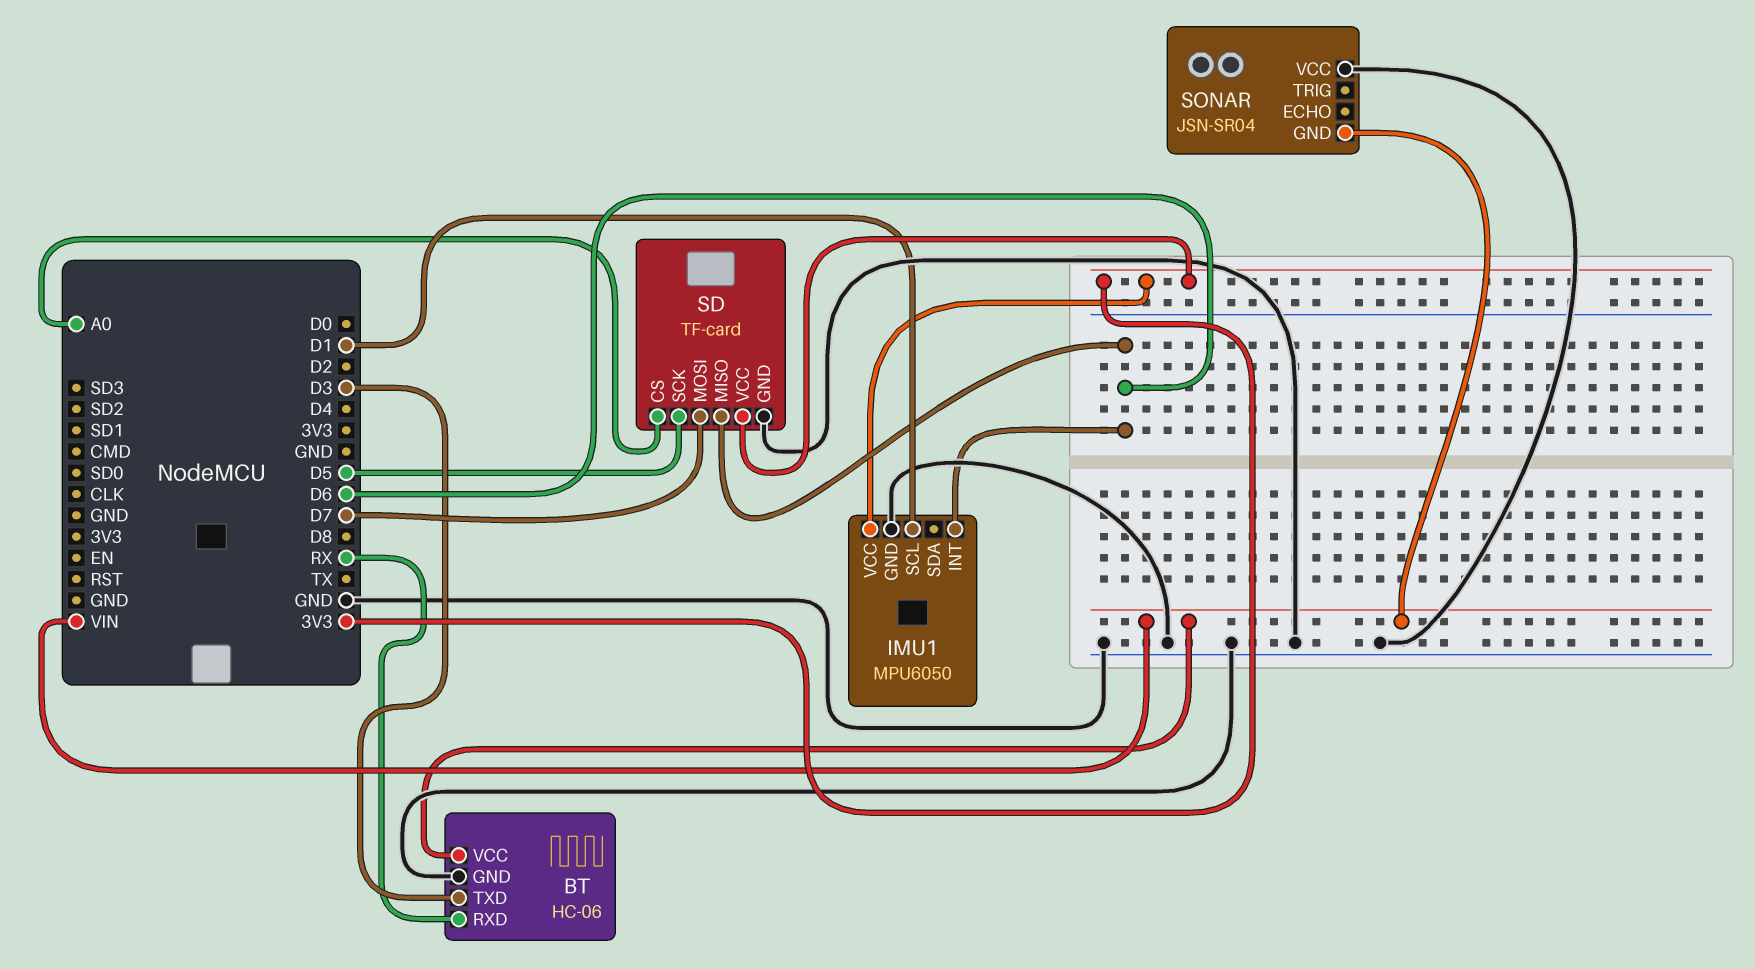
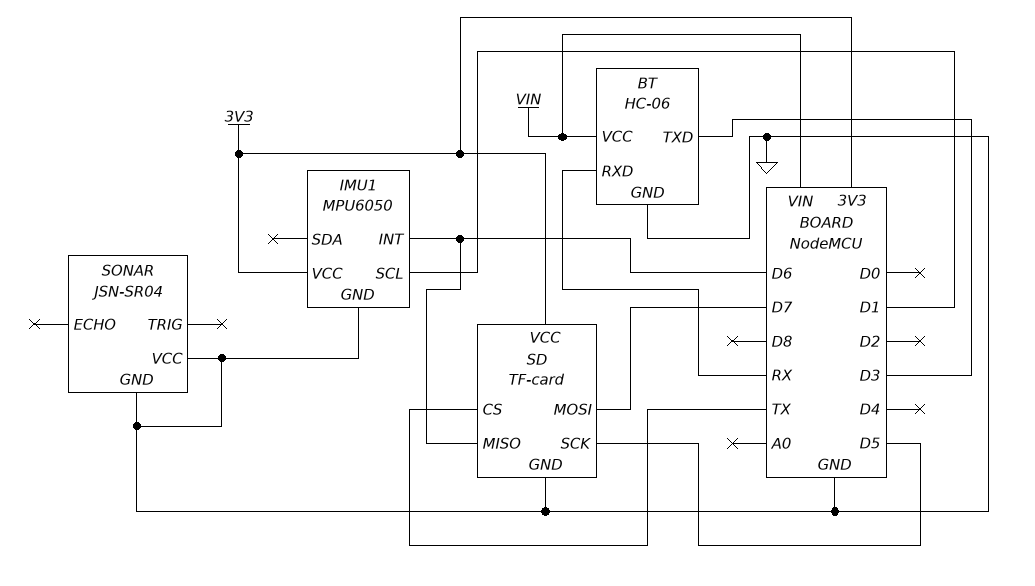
SD pin CS: A0 -> TX
SONAR pin GND: VIN -> GND

